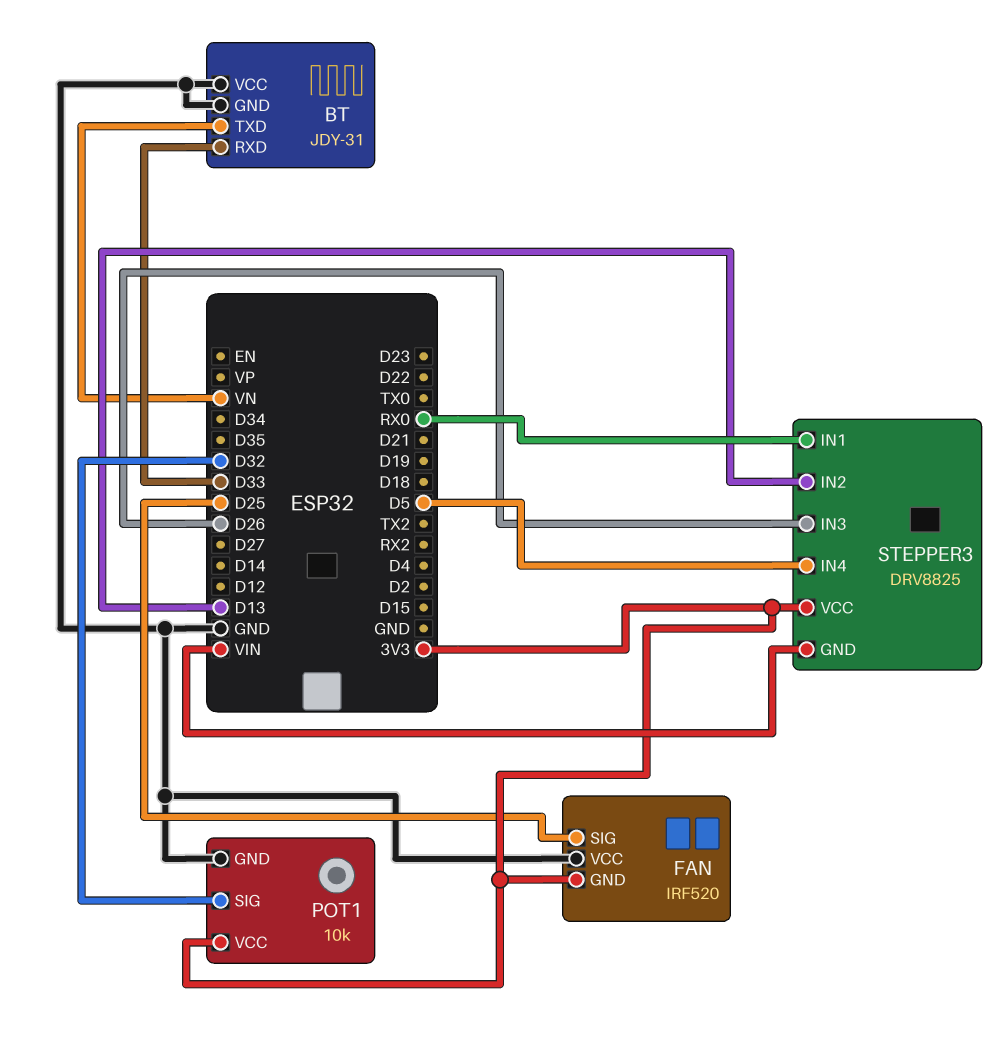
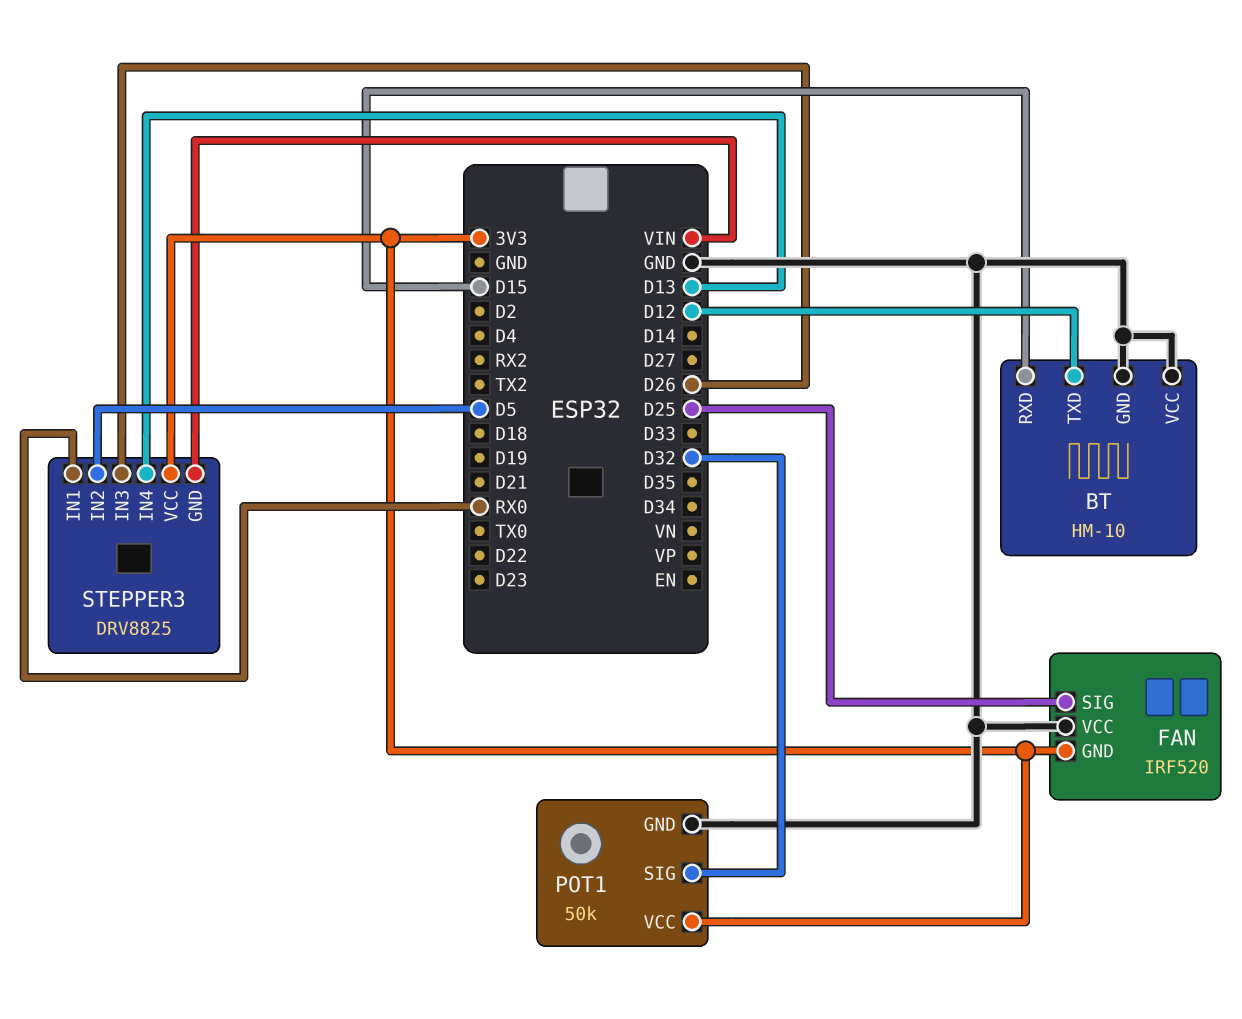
BT: JDY-31 -> HM-10
BT pin RXD: D33 -> D15
BT pin TXD: VN -> D12
POT1: 10k -> 50k
STEPPER3 pin IN2: D13 -> D5
STEPPER3 pin IN4: D5 -> D13

